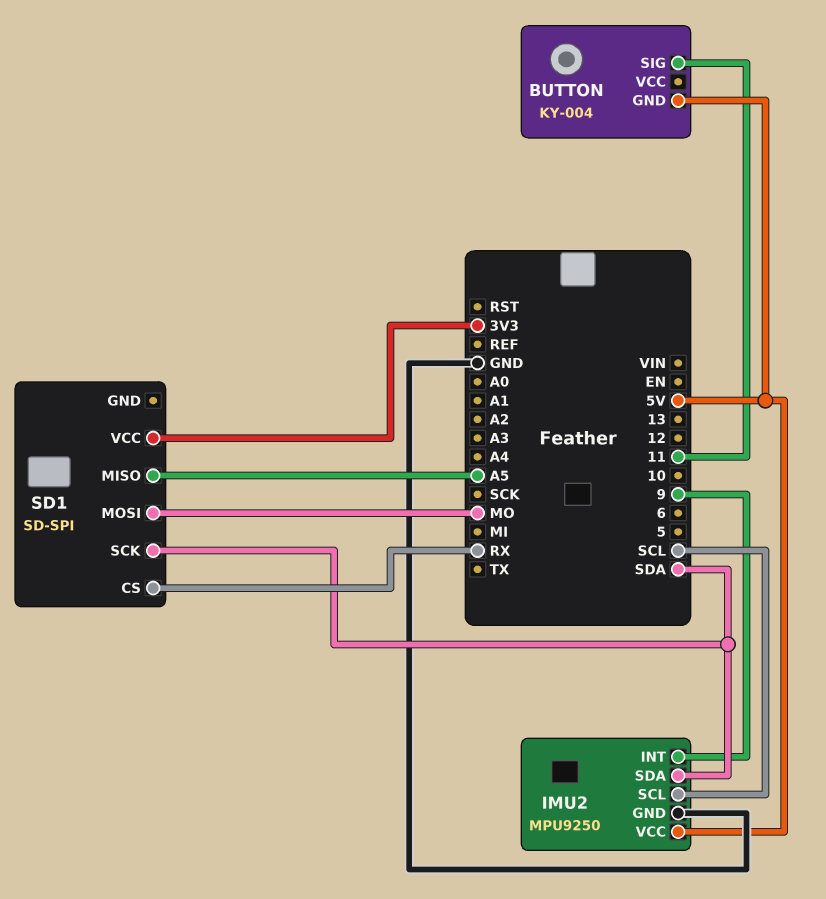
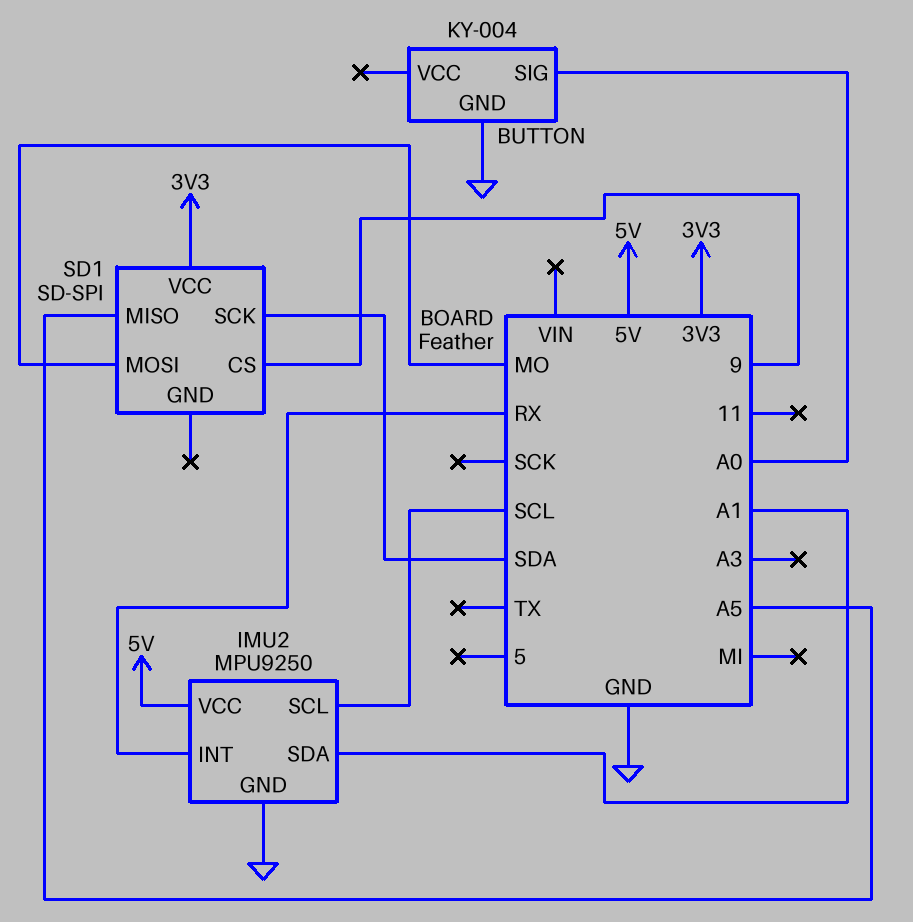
BUTTON pin GND: 5V -> GND
BUTTON pin SIG: 11 -> A0
IMU2 pin INT: 9 -> RX
IMU2 pin SDA: SDA -> A1
SD1 pin CS: RX -> 9

